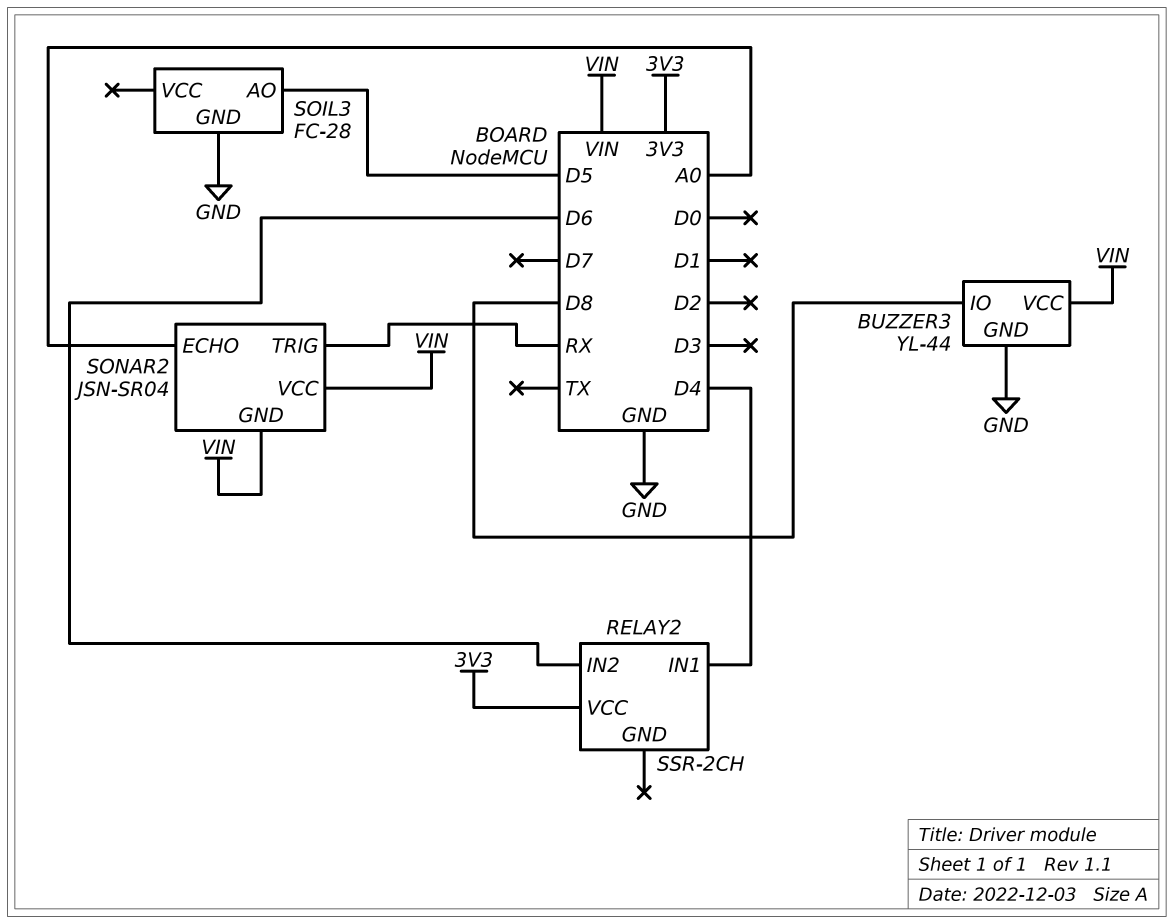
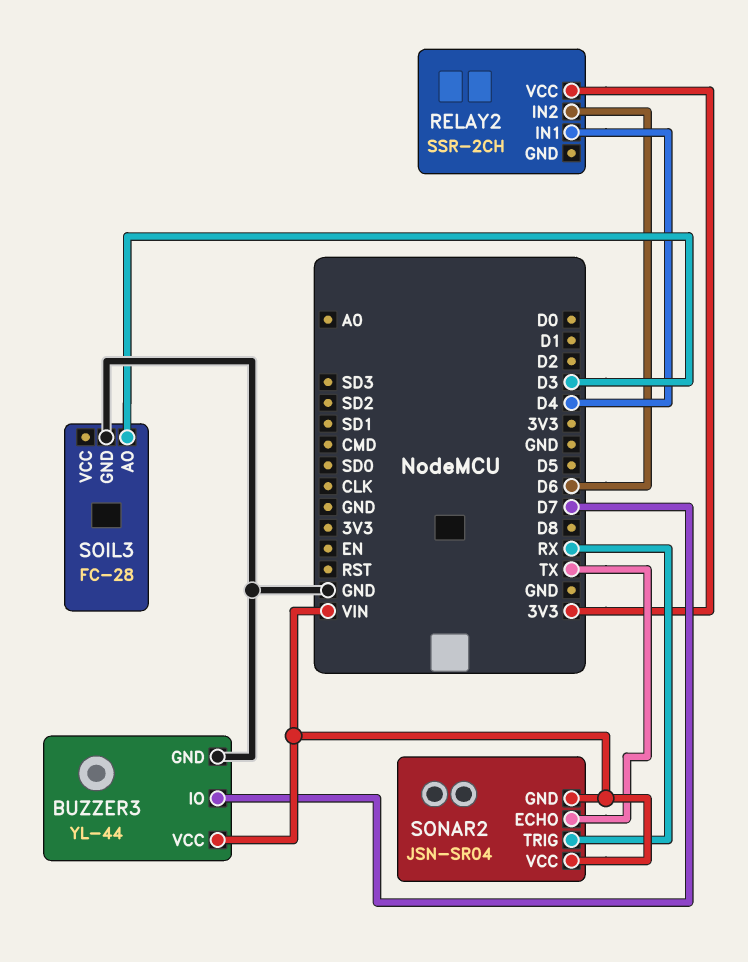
BUZZER3 pin IO: D8 -> D7
SOIL3 pin AO: D5 -> D3
SONAR2 pin ECHO: A0 -> TX

